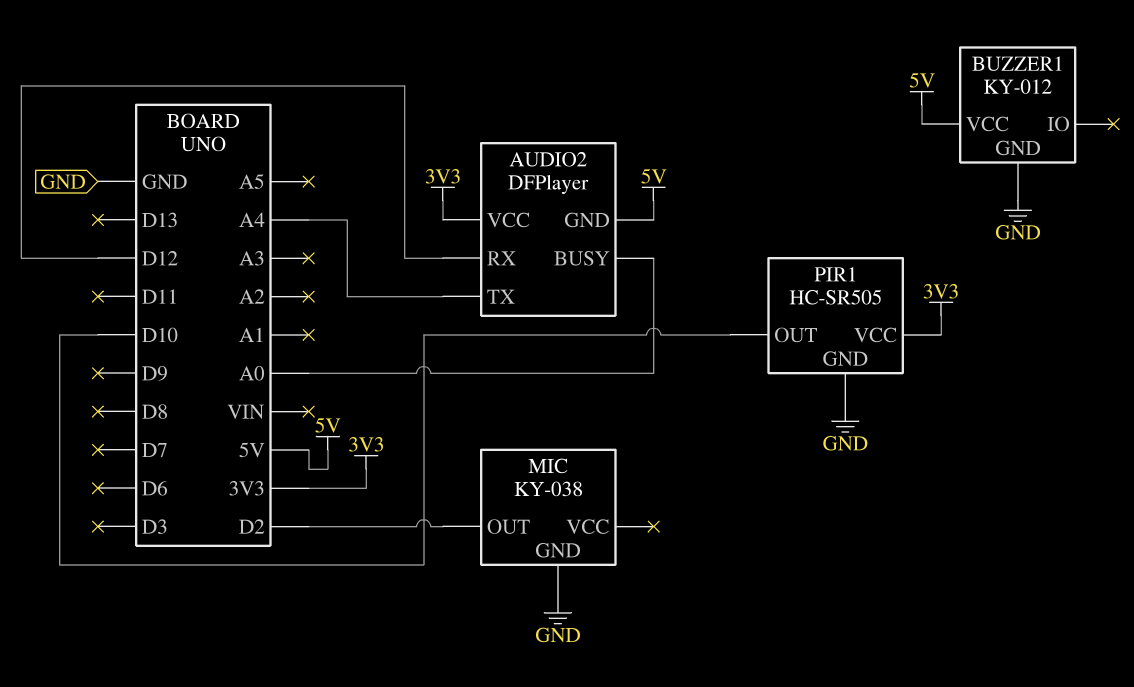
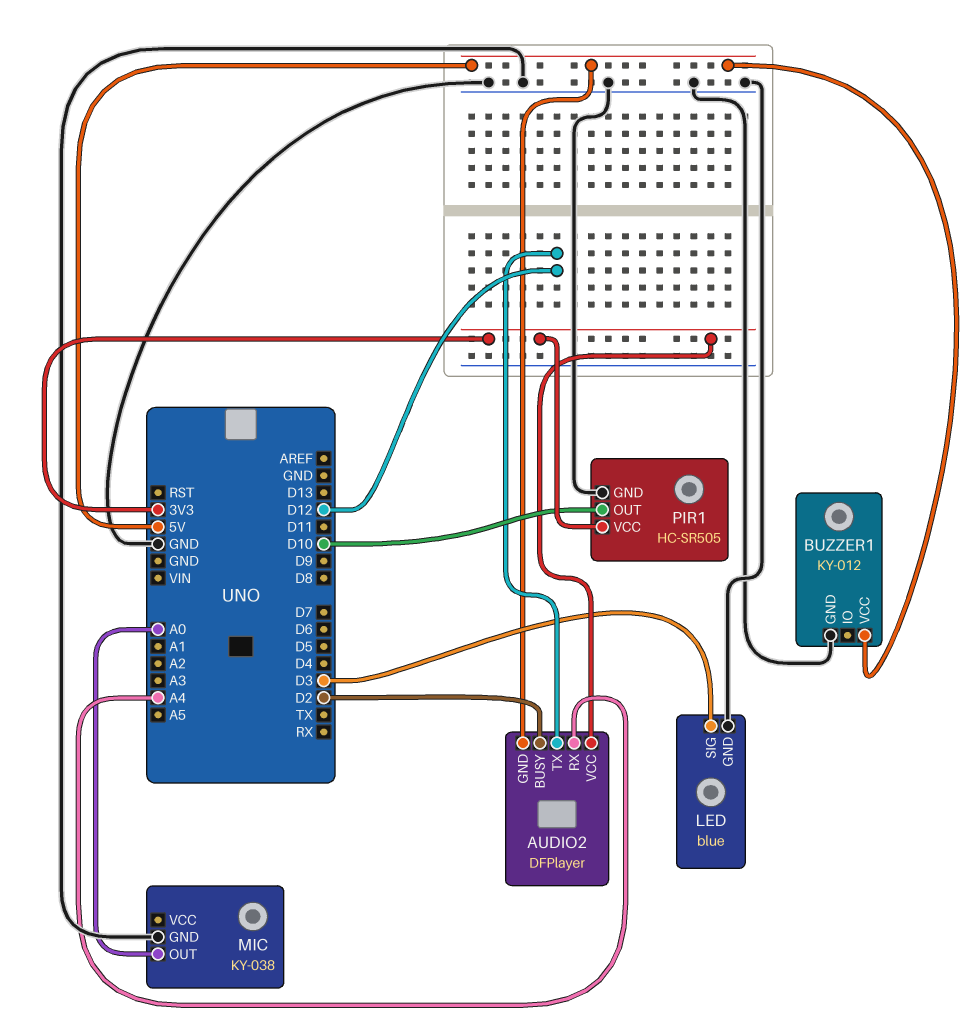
AUDIO2 pin BUSY: A0 -> D2
AUDIO2 pin RX: D12 -> A4
AUDIO2 pin TX: A4 -> D12
LED: none -> blue
LED pin GND: none -> GND
LED pin SIG: none -> D3
MIC pin OUT: D2 -> A0

